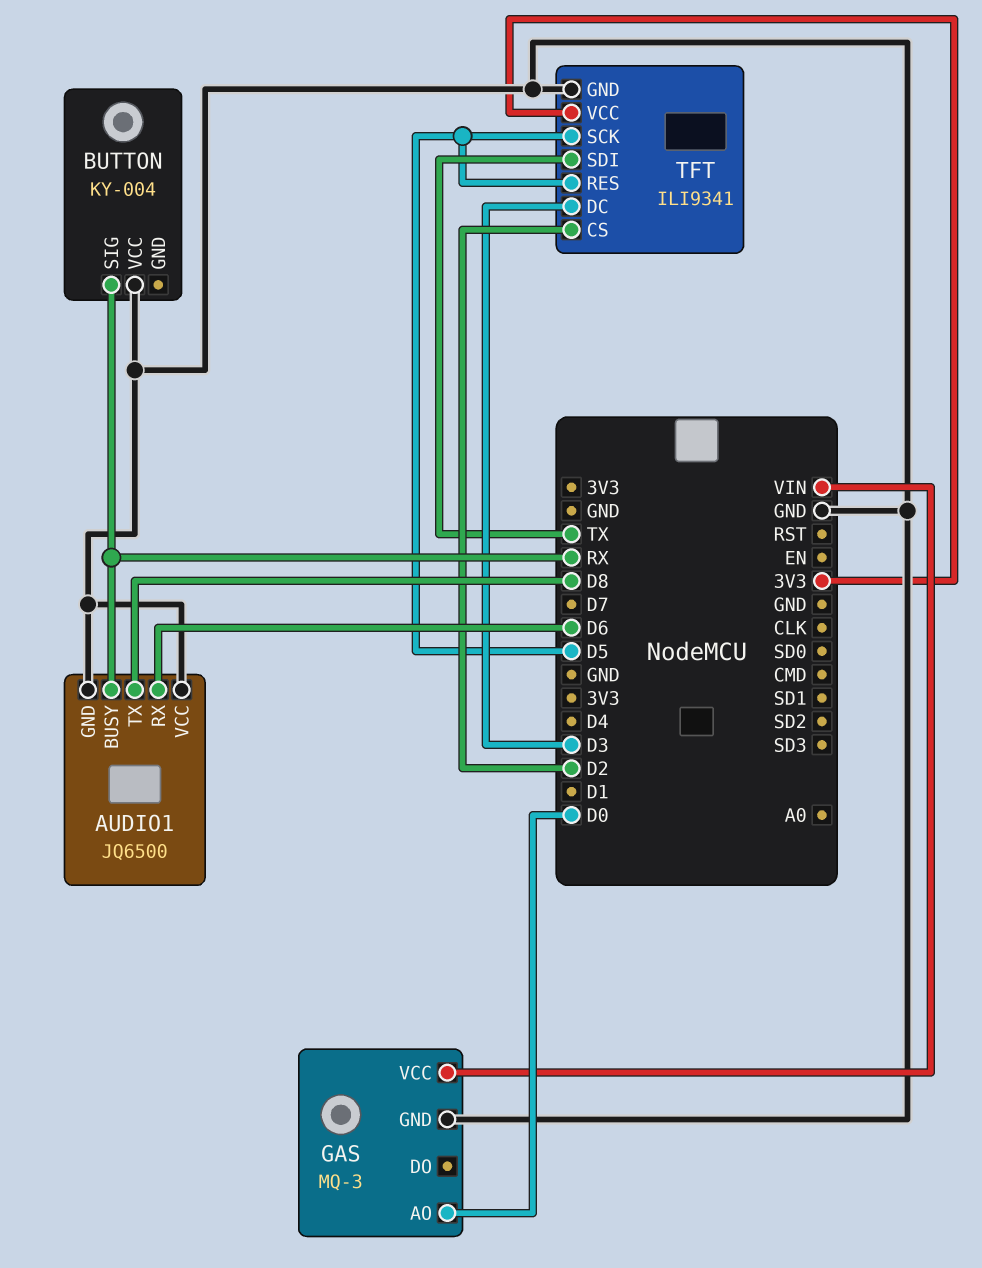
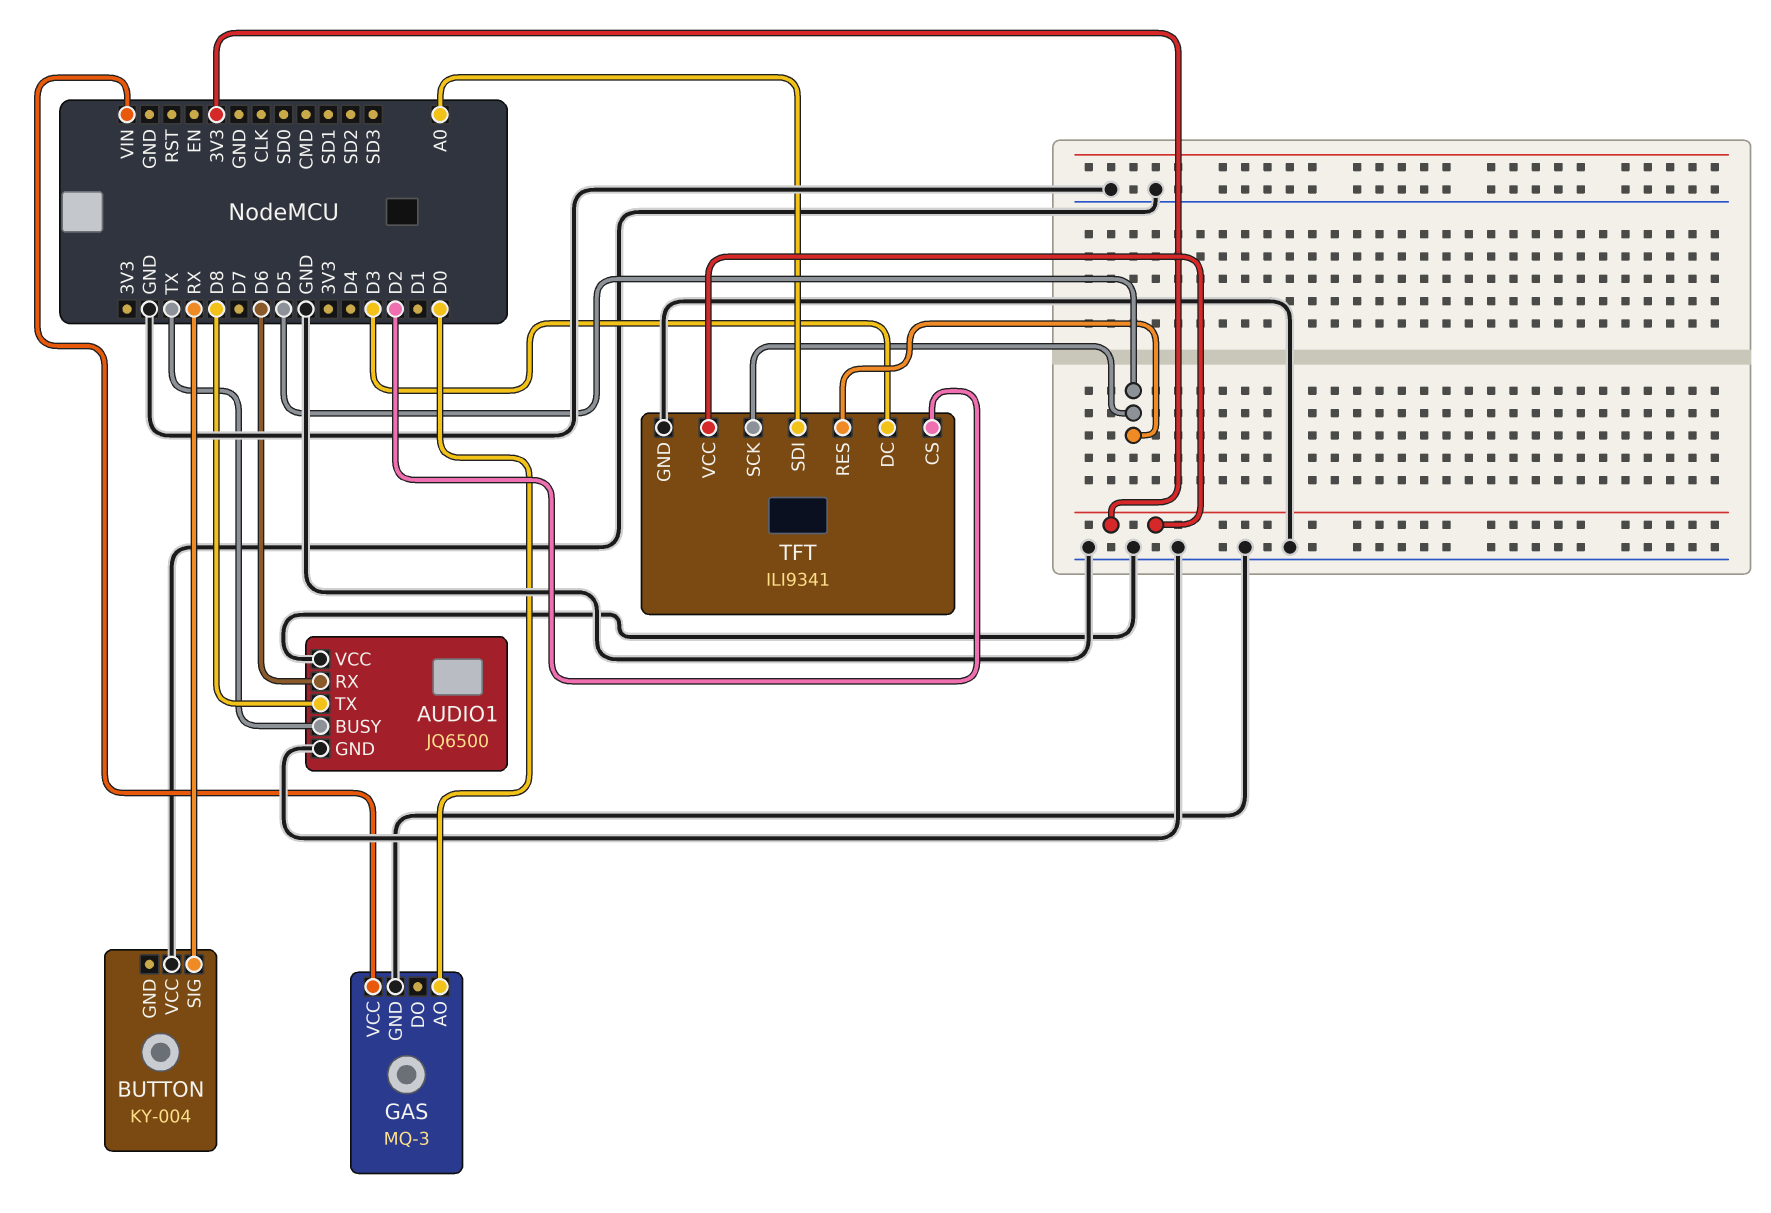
AUDIO1 pin BUSY: RX -> TX
TFT pin SDI: TX -> A0

